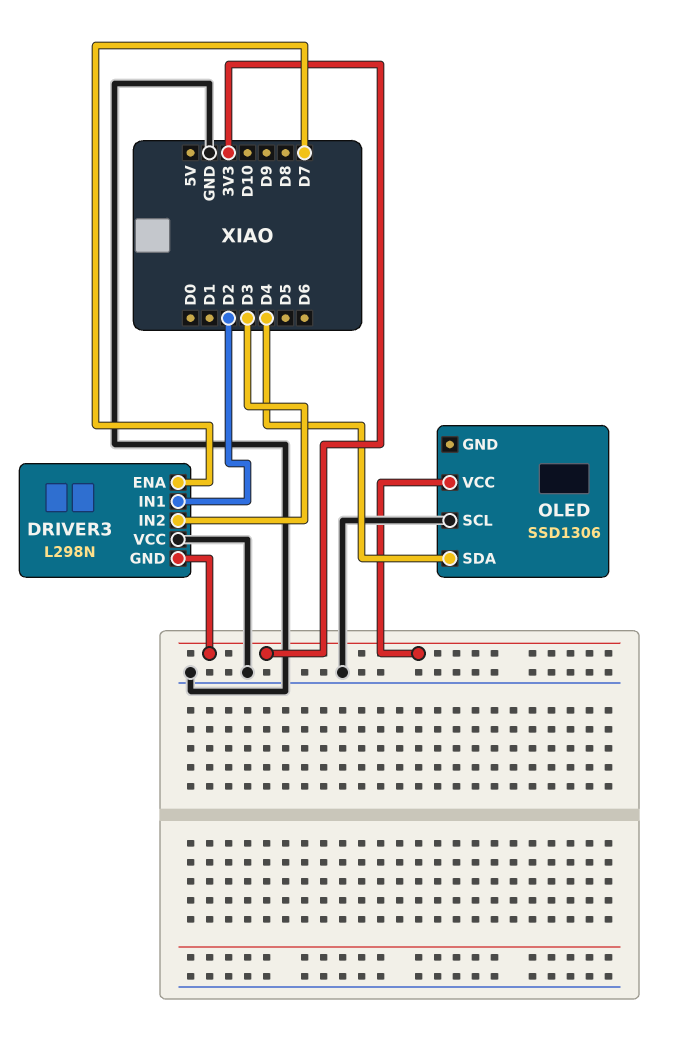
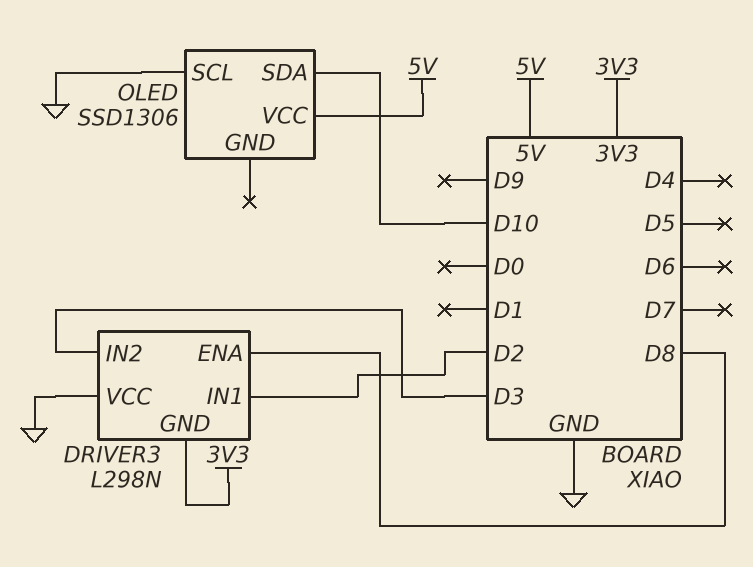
DRIVER3 pin ENA: D7 -> D8
OLED pin SDA: D4 -> D10
OLED pin VCC: 3V3 -> 5V

